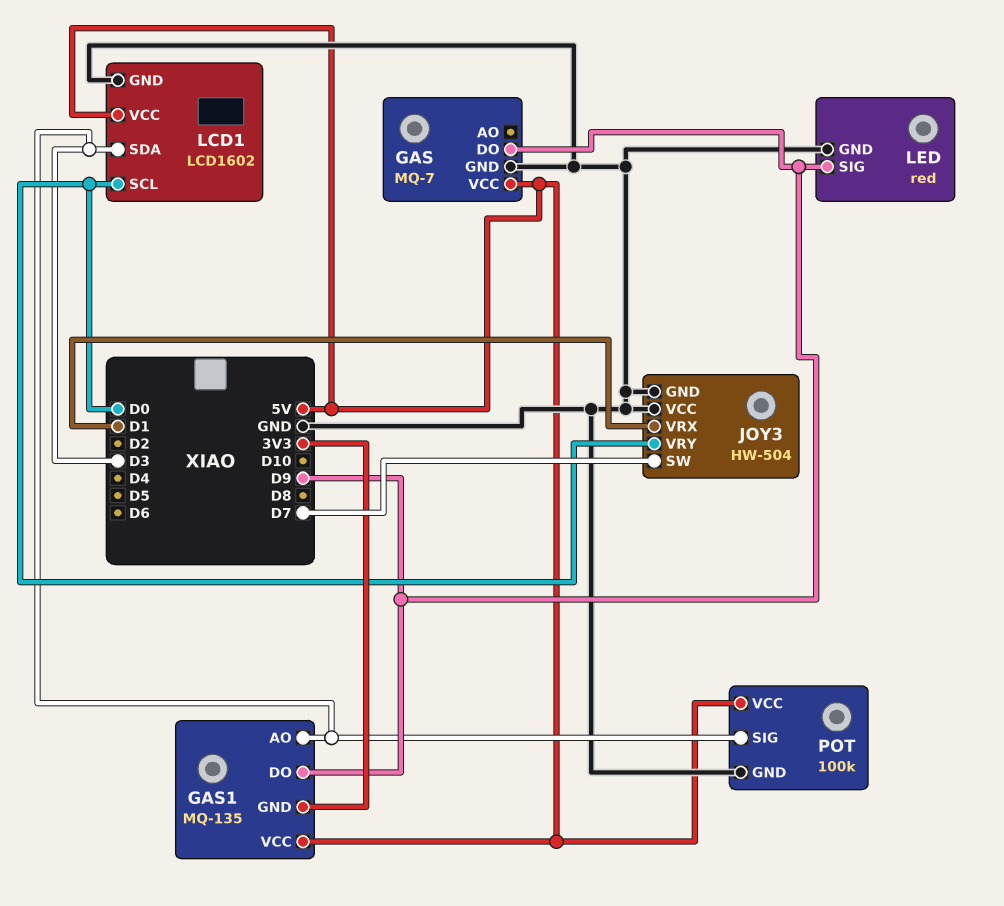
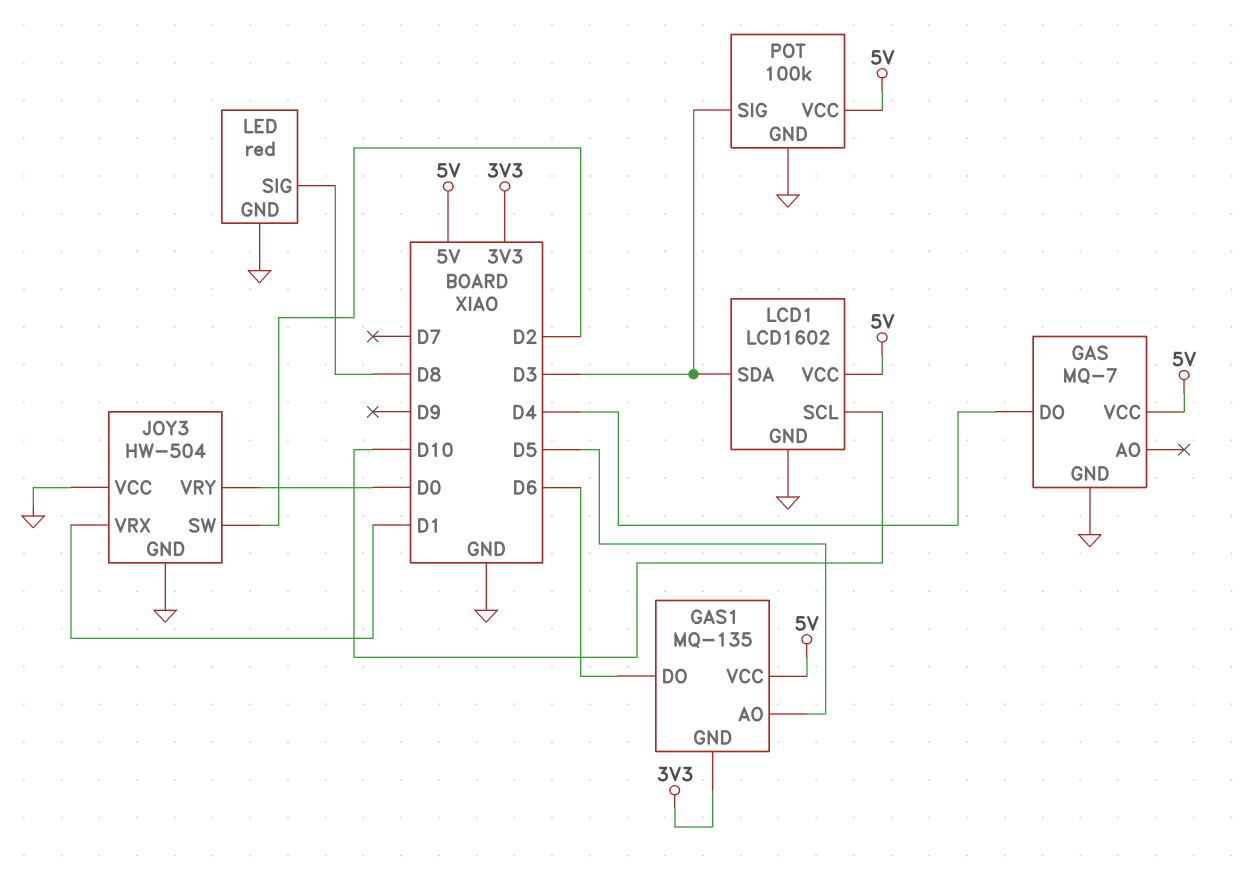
GAS pin DO: D9 -> D4
GAS1 pin AO: D3 -> D5
GAS1 pin DO: D9 -> D6
JOY3 pin SW: D7 -> D2
LCD1 pin SCL: D0 -> D10
LED pin SIG: D9 -> D8

